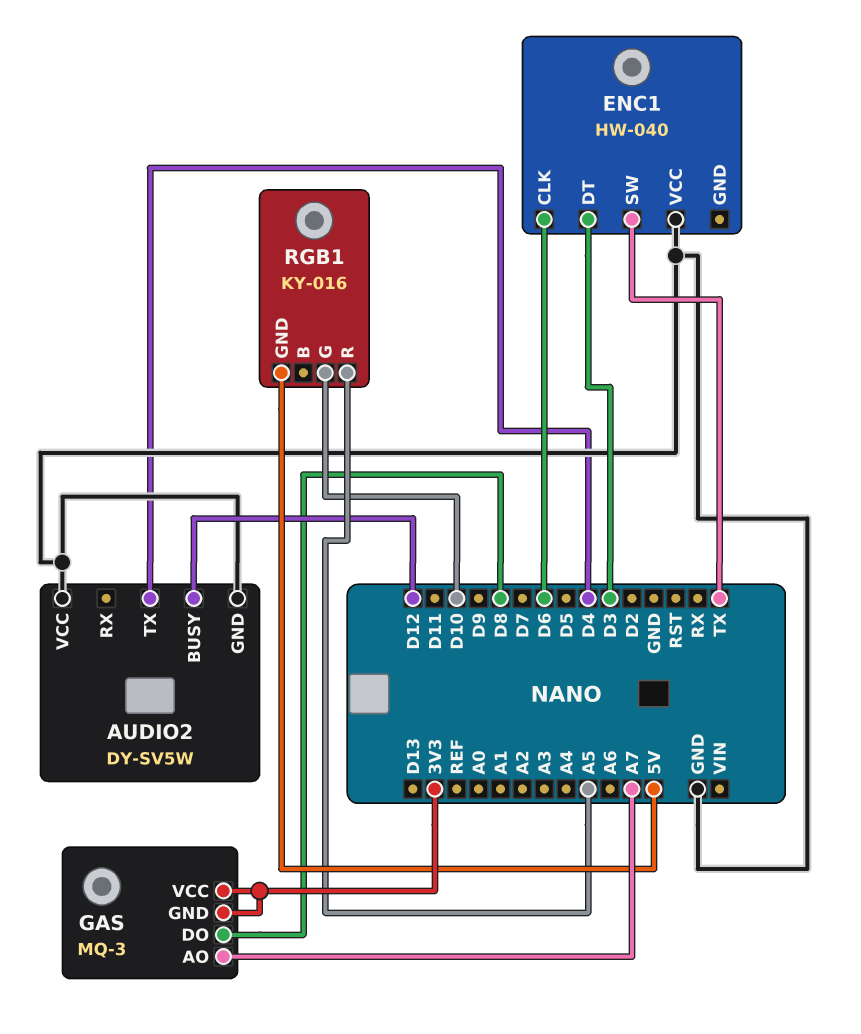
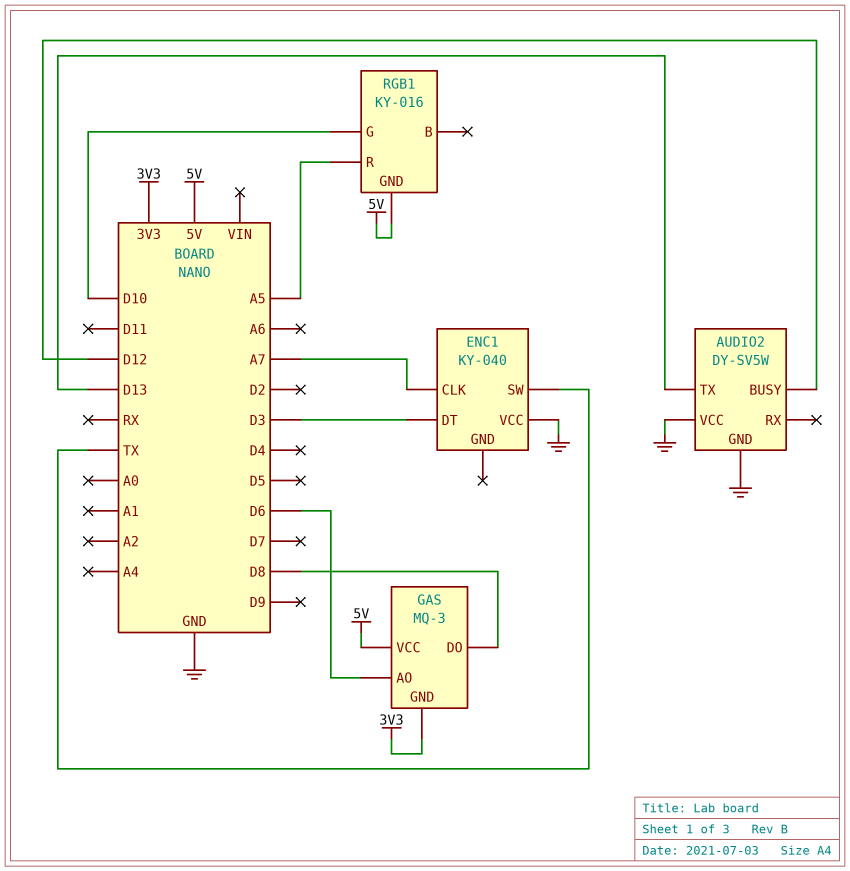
AUDIO2 pin TX: D4 -> D13
ENC1: HW-040 -> KY-040
ENC1 pin CLK: D6 -> A7
GAS pin AO: A7 -> D6
GAS pin VCC: 3V3 -> 5V

